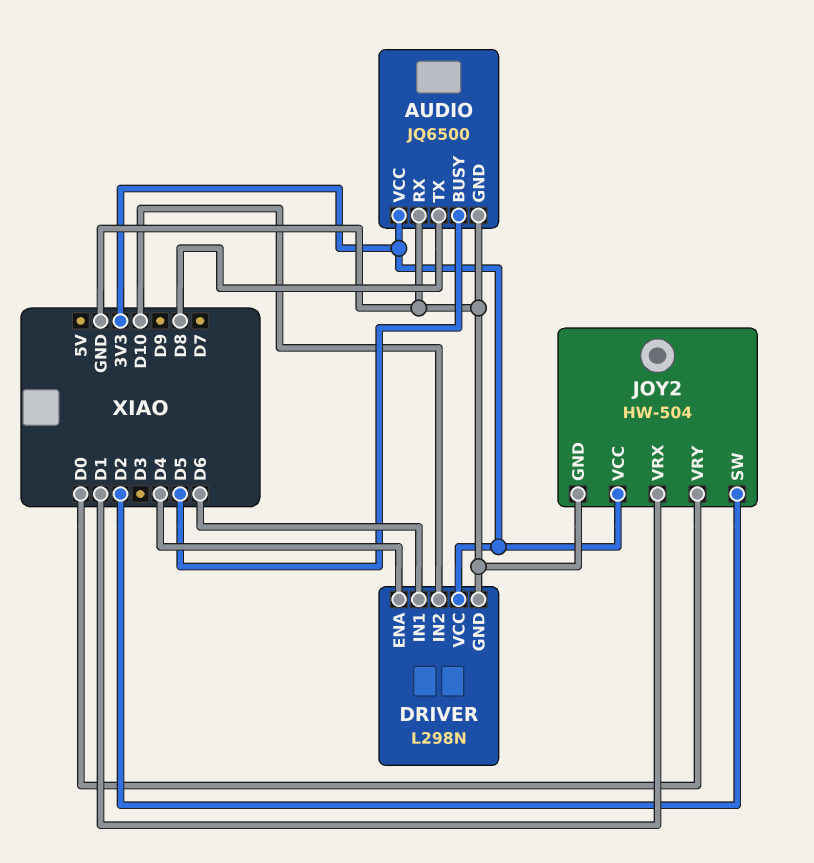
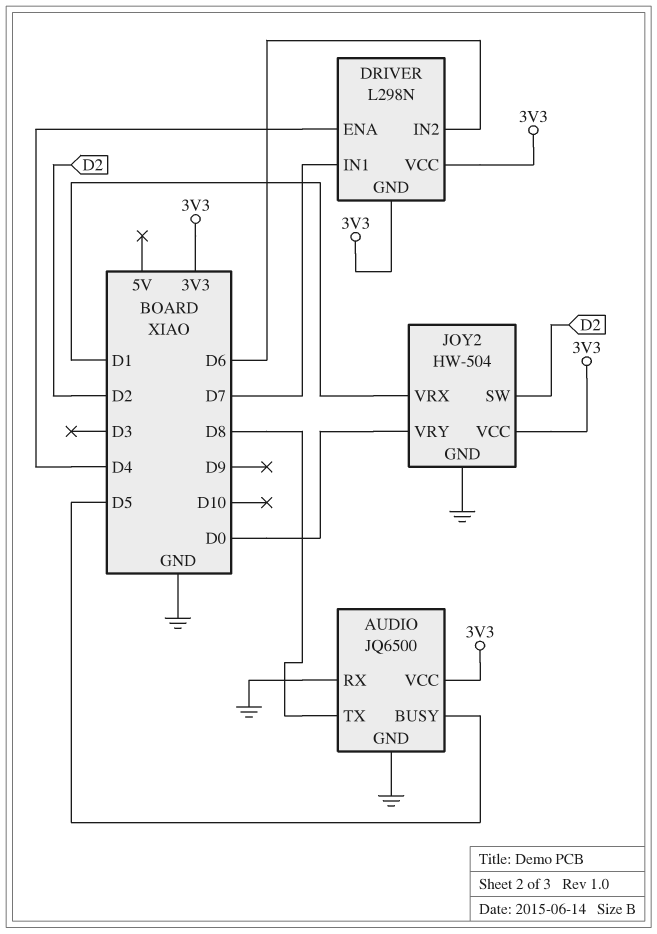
DRIVER pin GND: GND -> 3V3
DRIVER pin IN1: D6 -> D7
DRIVER pin IN2: D10 -> D6

